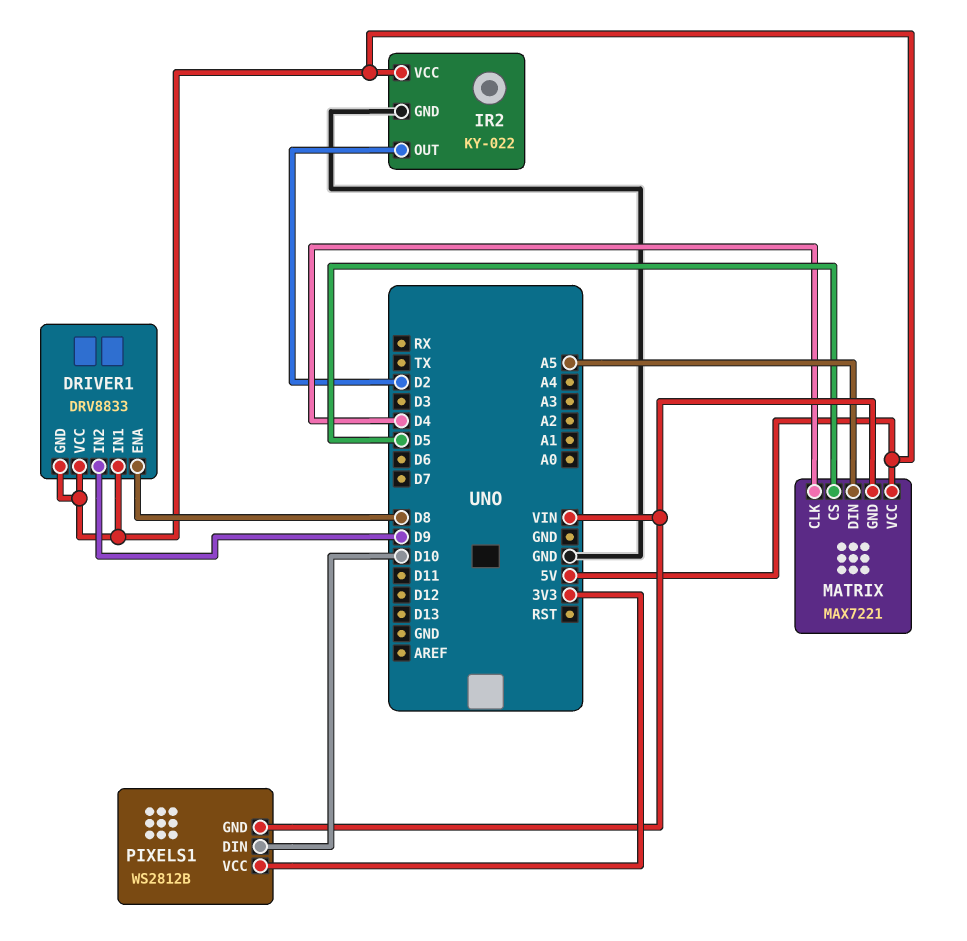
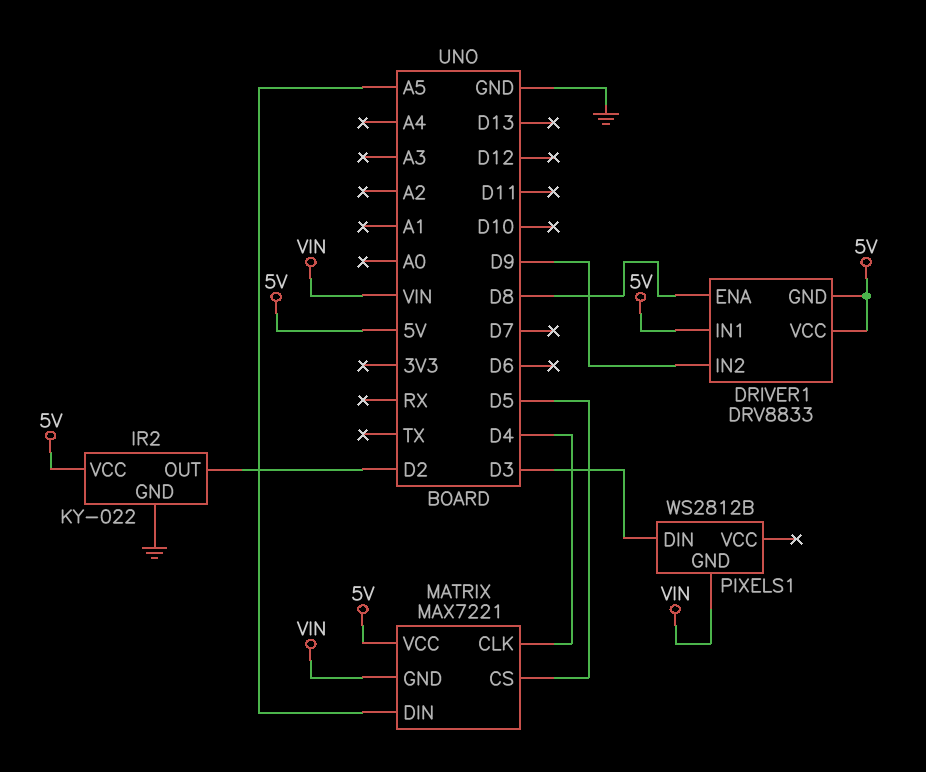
PIXELS1 pin DIN: D10 -> D3
PIXELS1 pin VCC: 3V3 -> none

